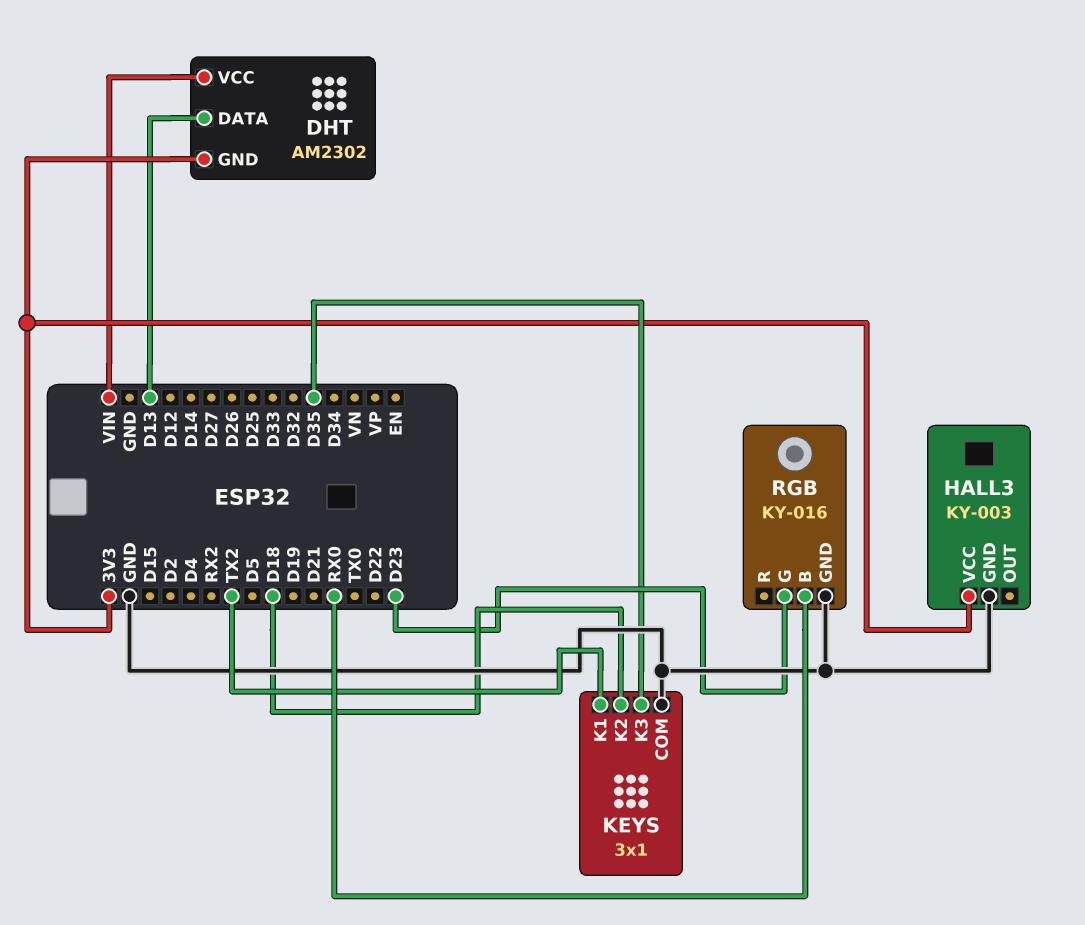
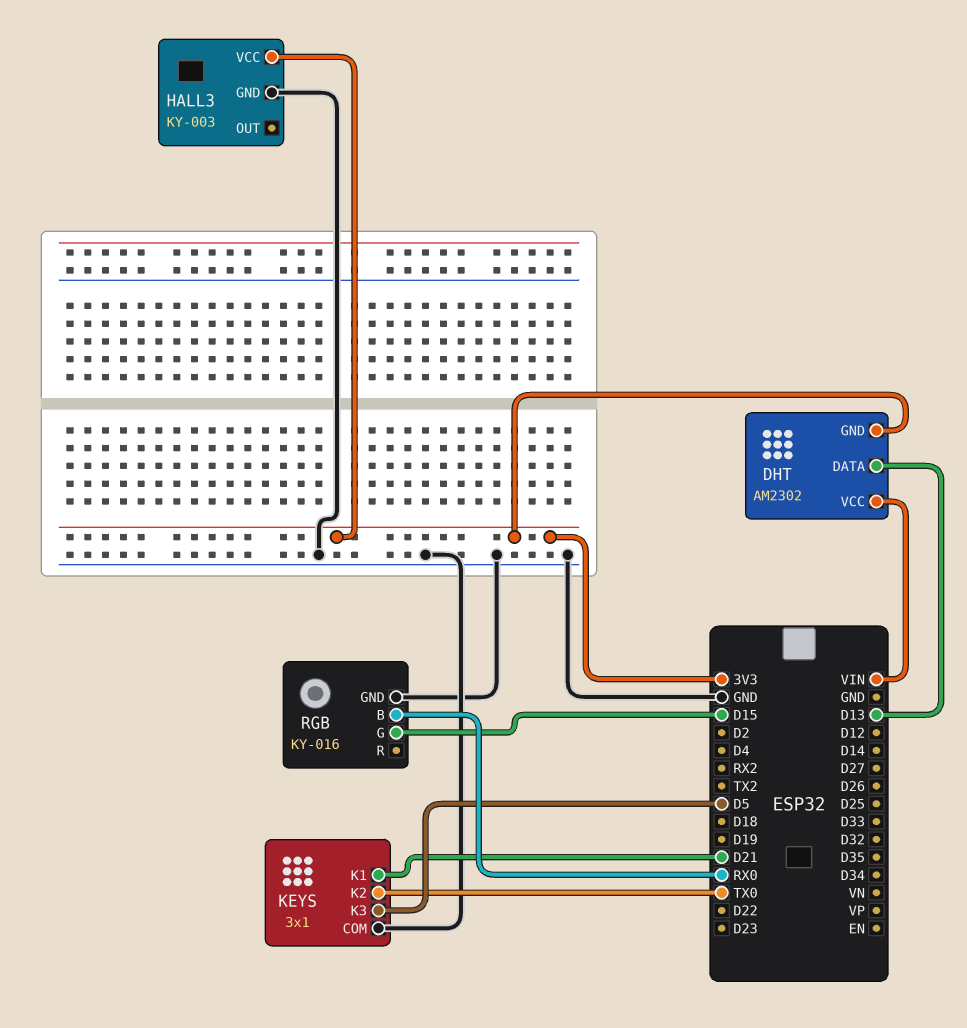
KEYS pin K1: TX2 -> D21
KEYS pin K2: D18 -> TX0
KEYS pin K3: D35 -> D5
RGB pin G: D23 -> D15

